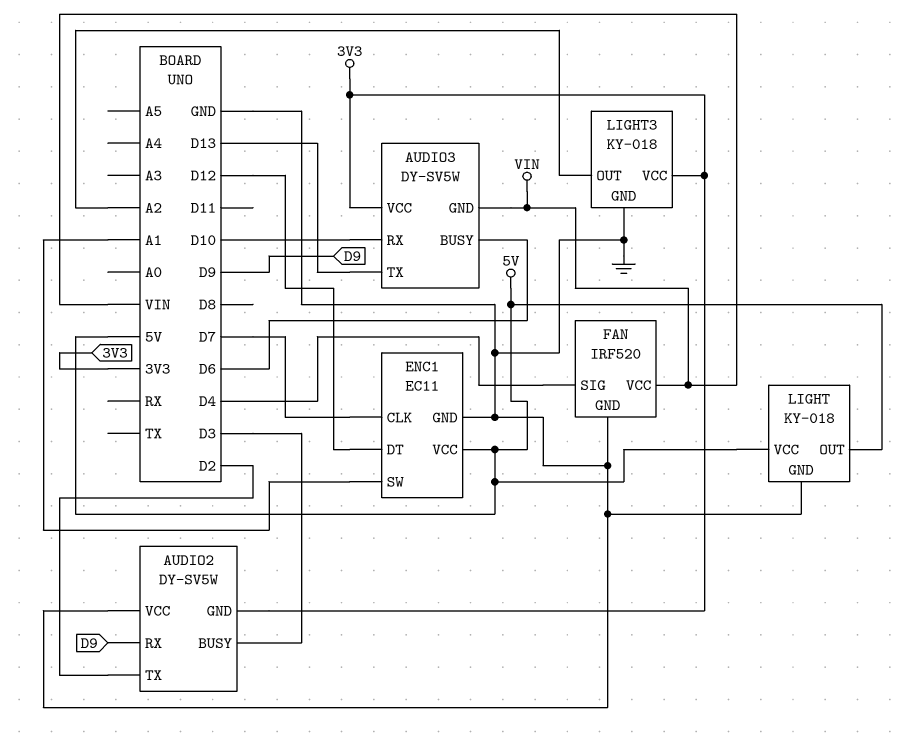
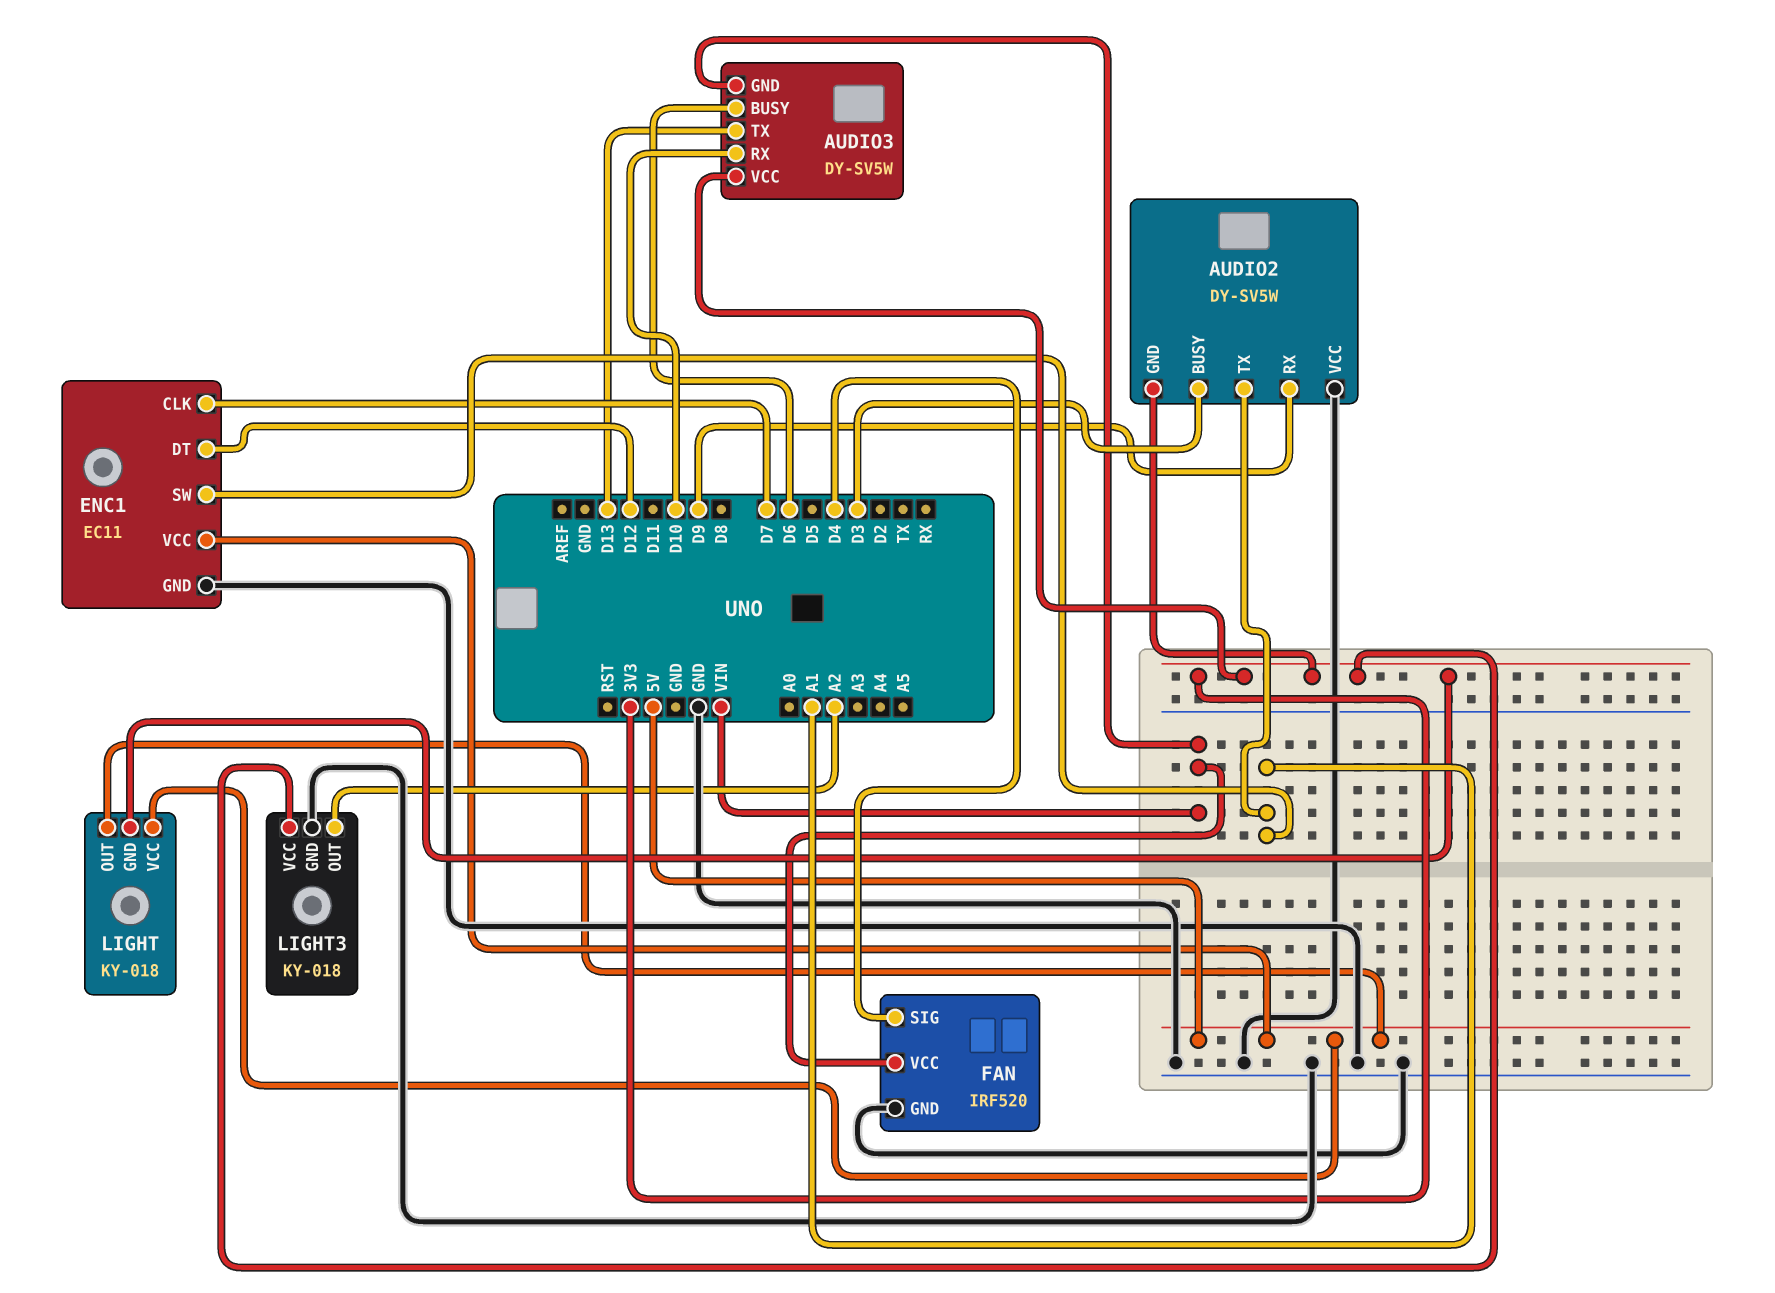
AUDIO2 pin TX: D2 -> A1
LIGHT pin GND: GND -> 3V3

